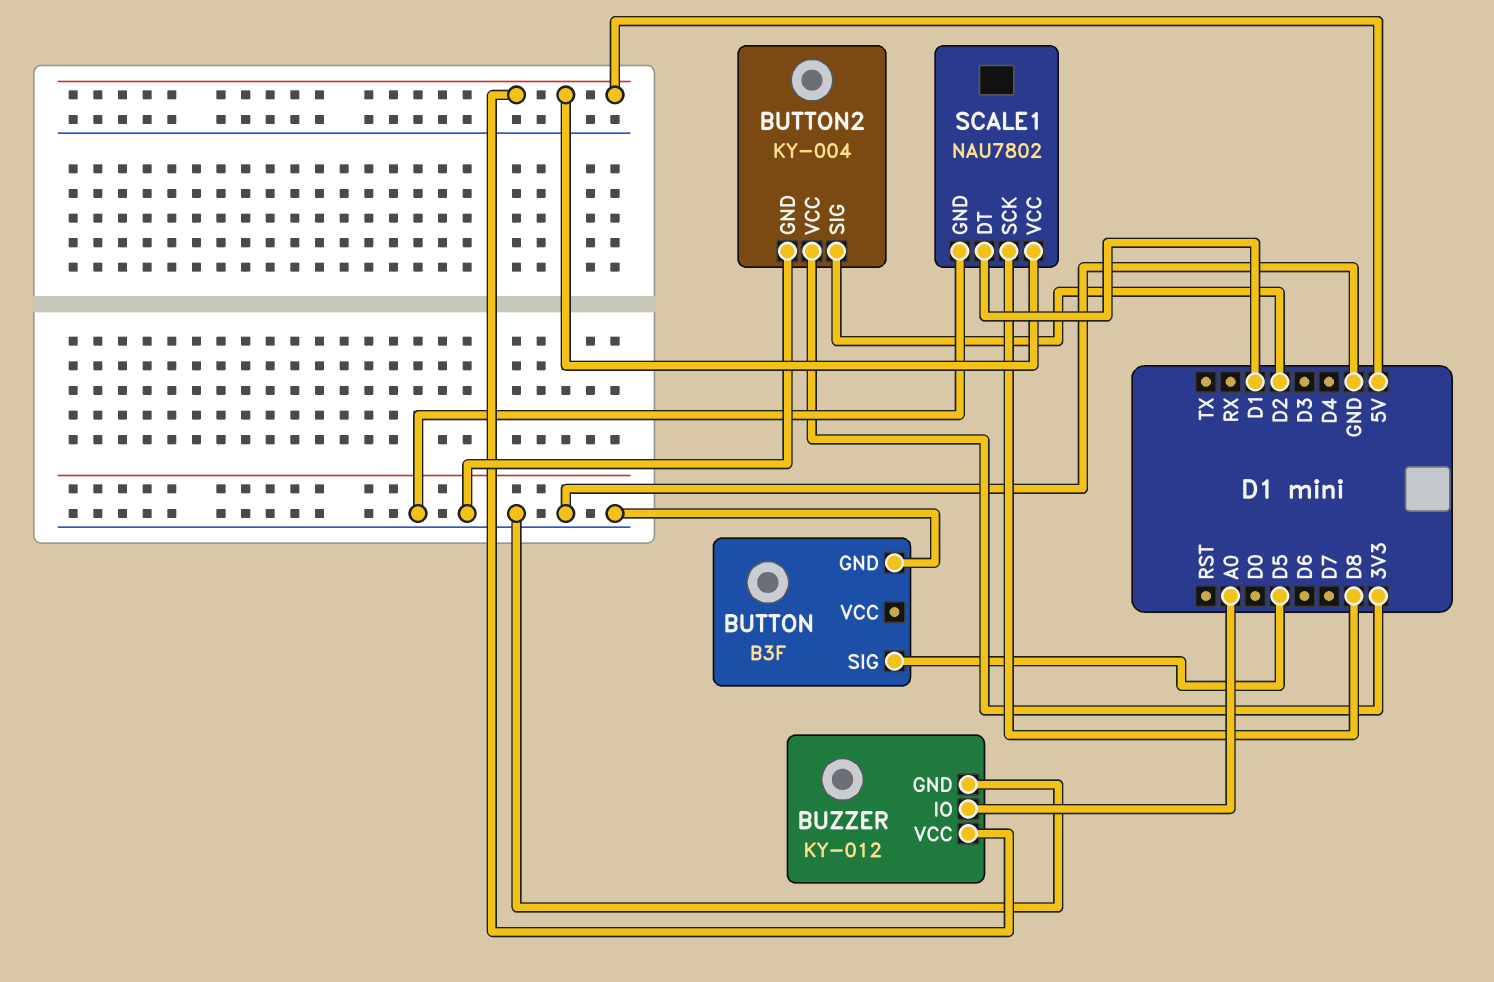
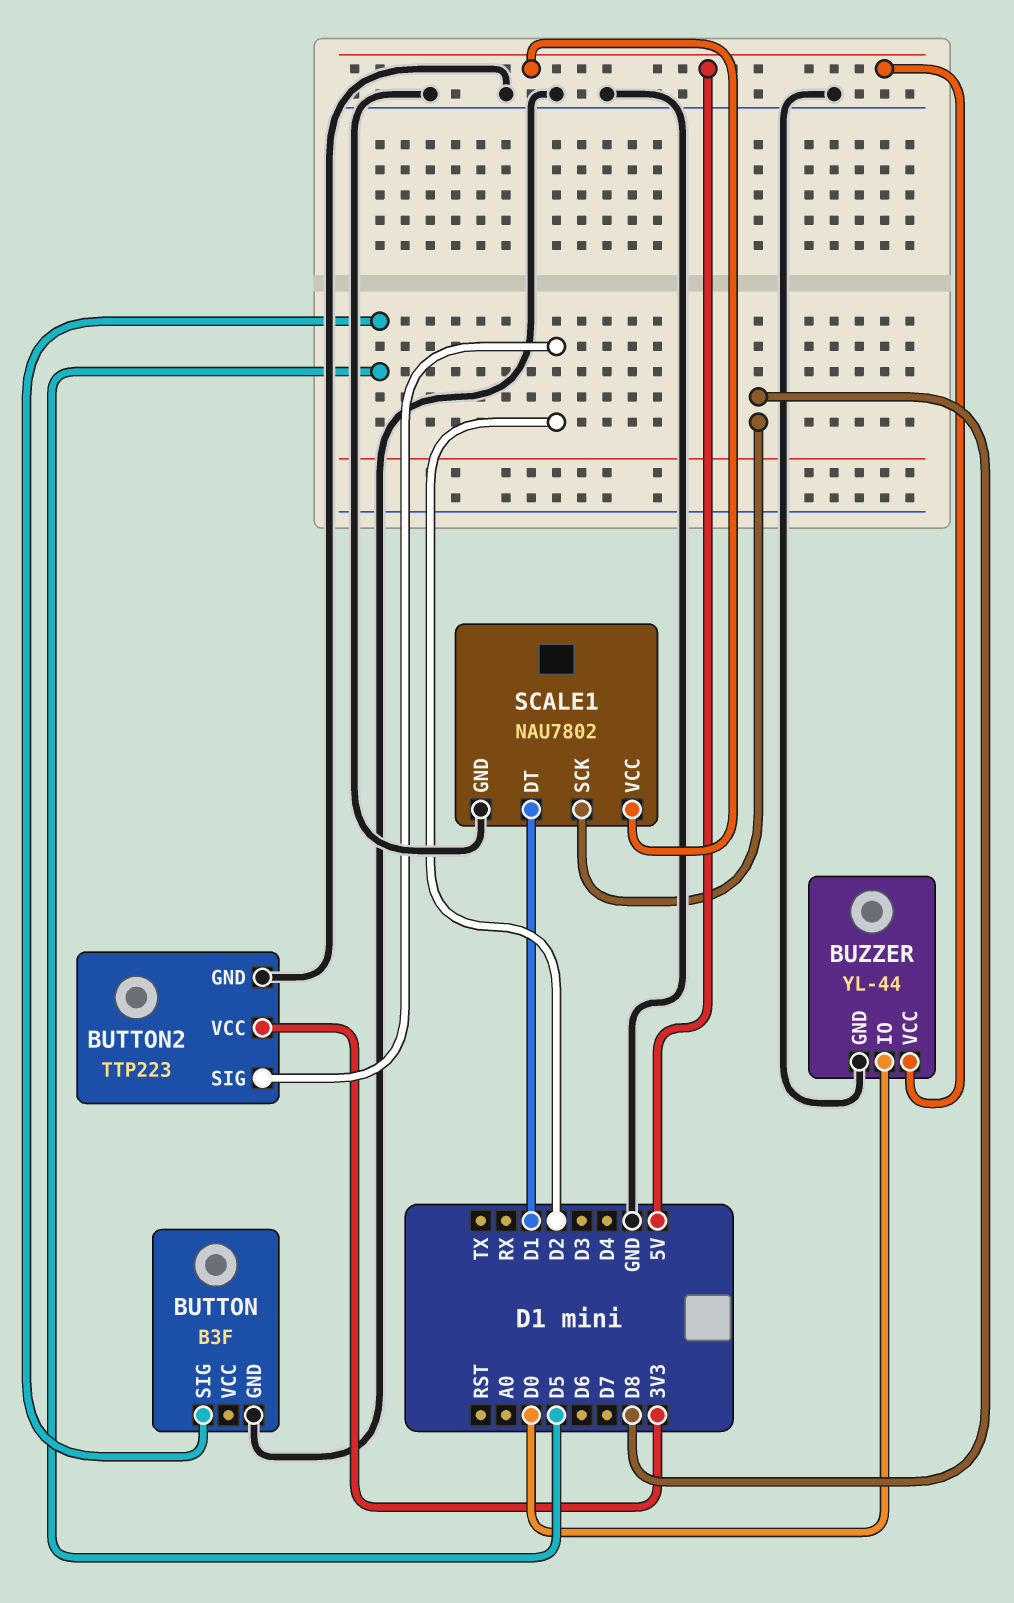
BUTTON2: KY-004 -> TTP223
BUZZER: KY-012 -> YL-44
BUZZER pin IO: A0 -> D0

